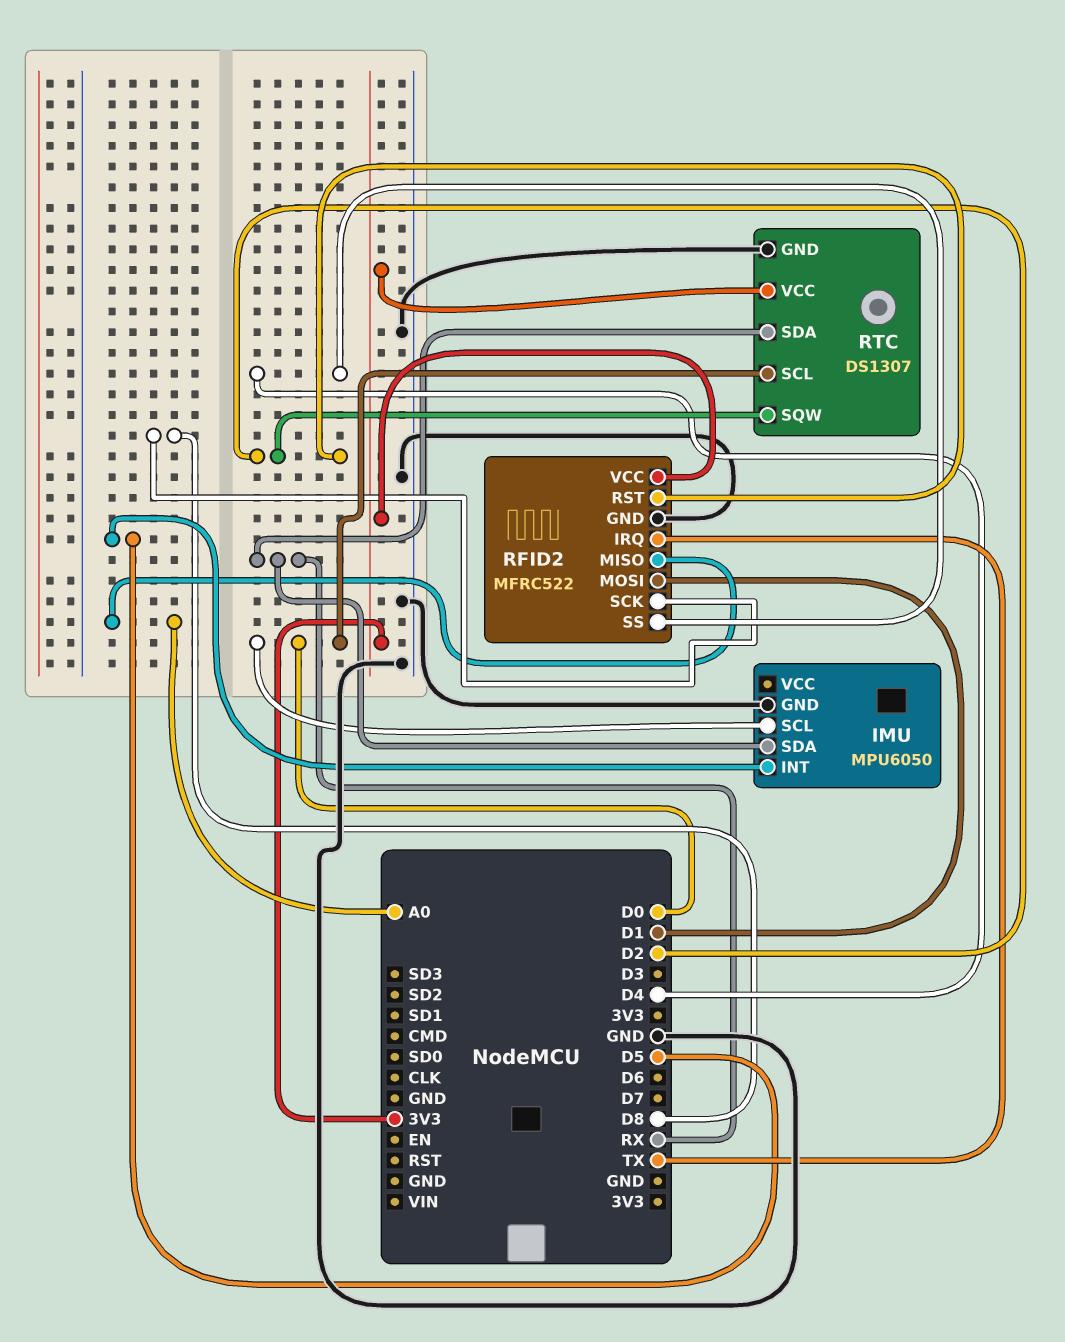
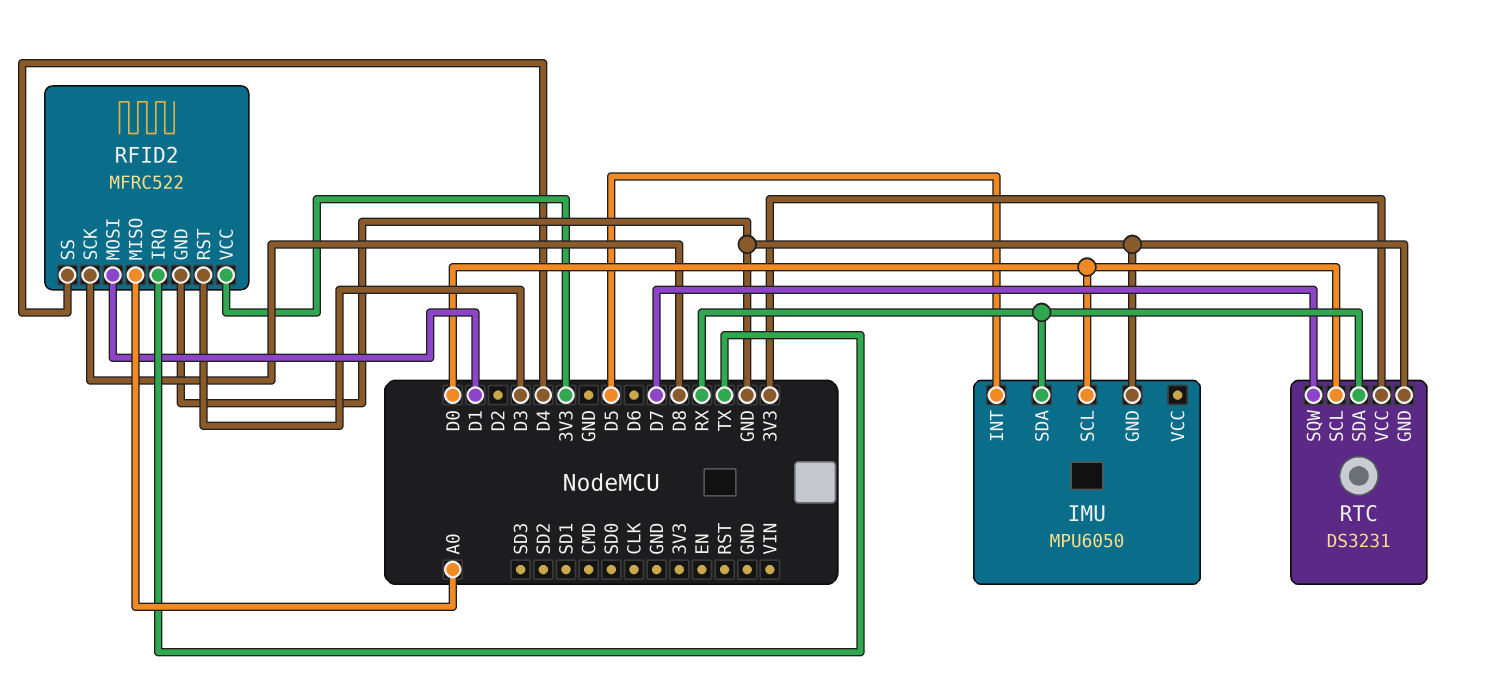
RFID2 pin RST: D2 -> D3
RTC: DS1307 -> DS3231
RTC pin SQW: D2 -> D7

